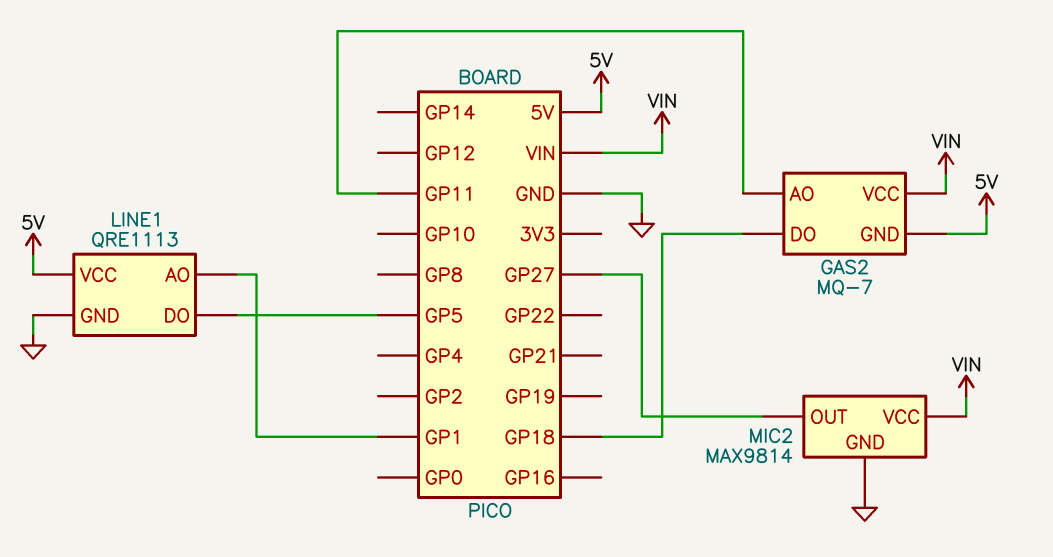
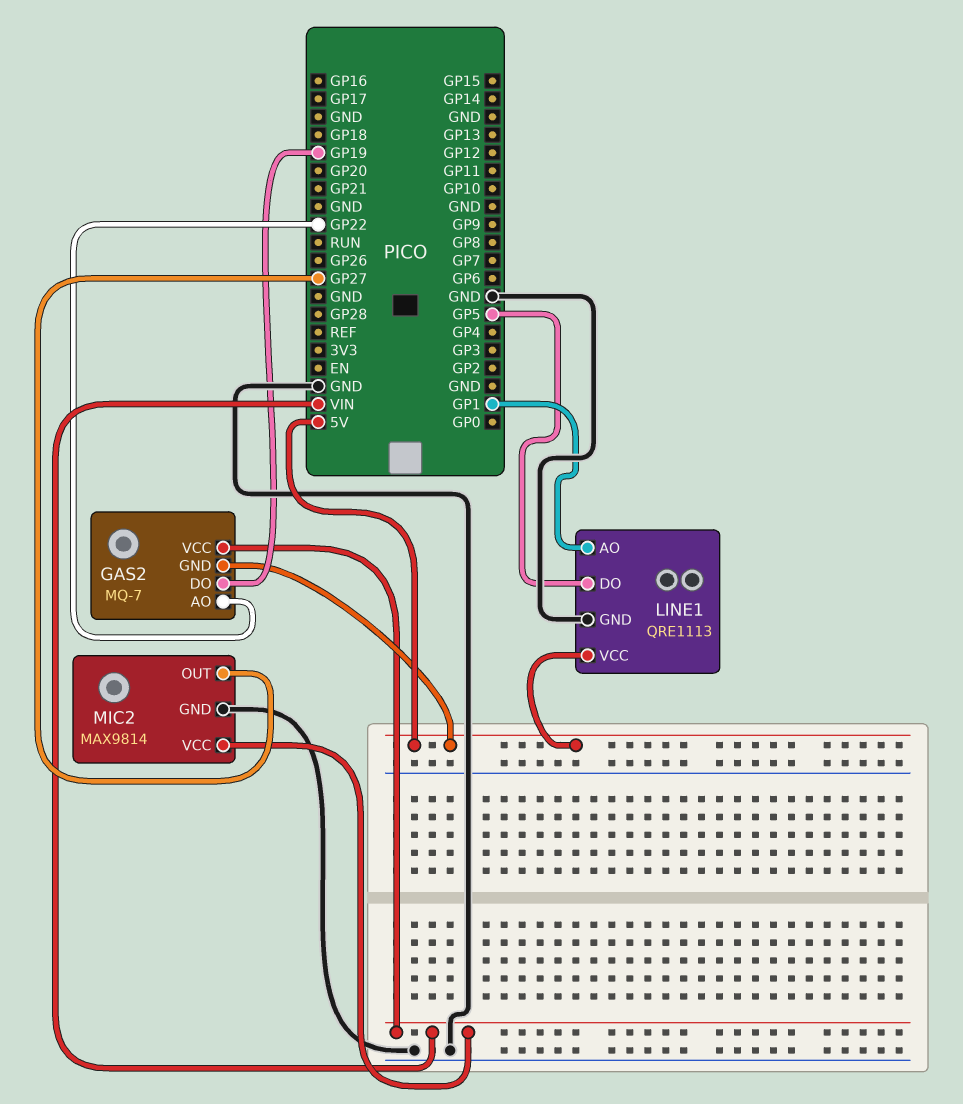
GAS2 pin AO: GP11 -> GP22
GAS2 pin DO: GP18 -> GP19

